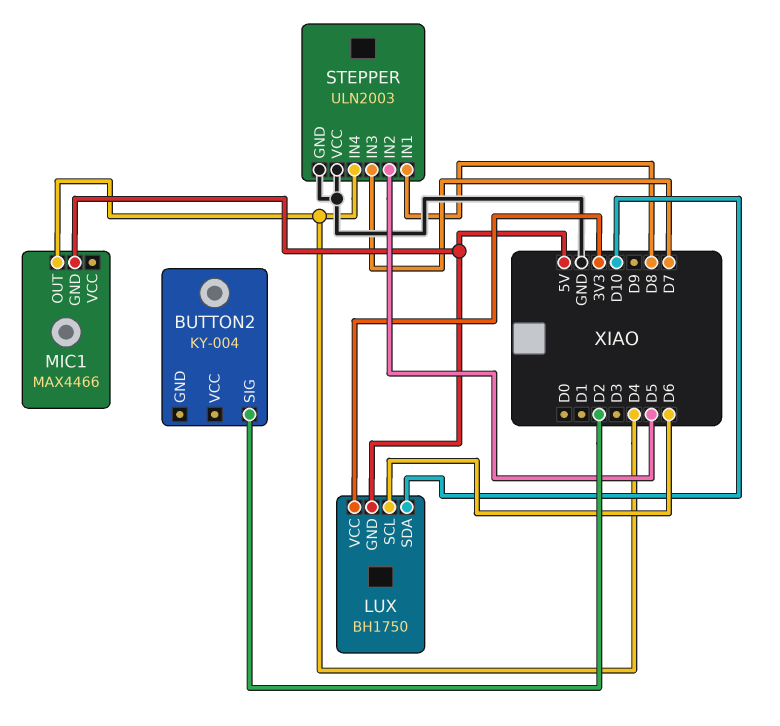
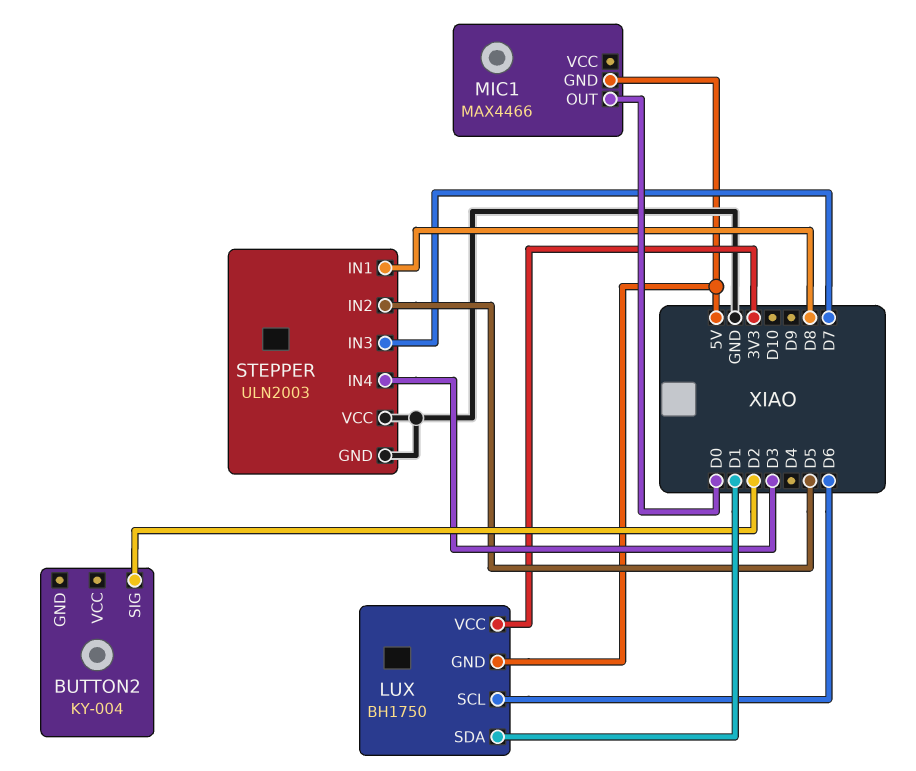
LUX pin SDA: D10 -> D1
MIC1 pin OUT: D4 -> D0
STEPPER pin IN4: D4 -> D3

